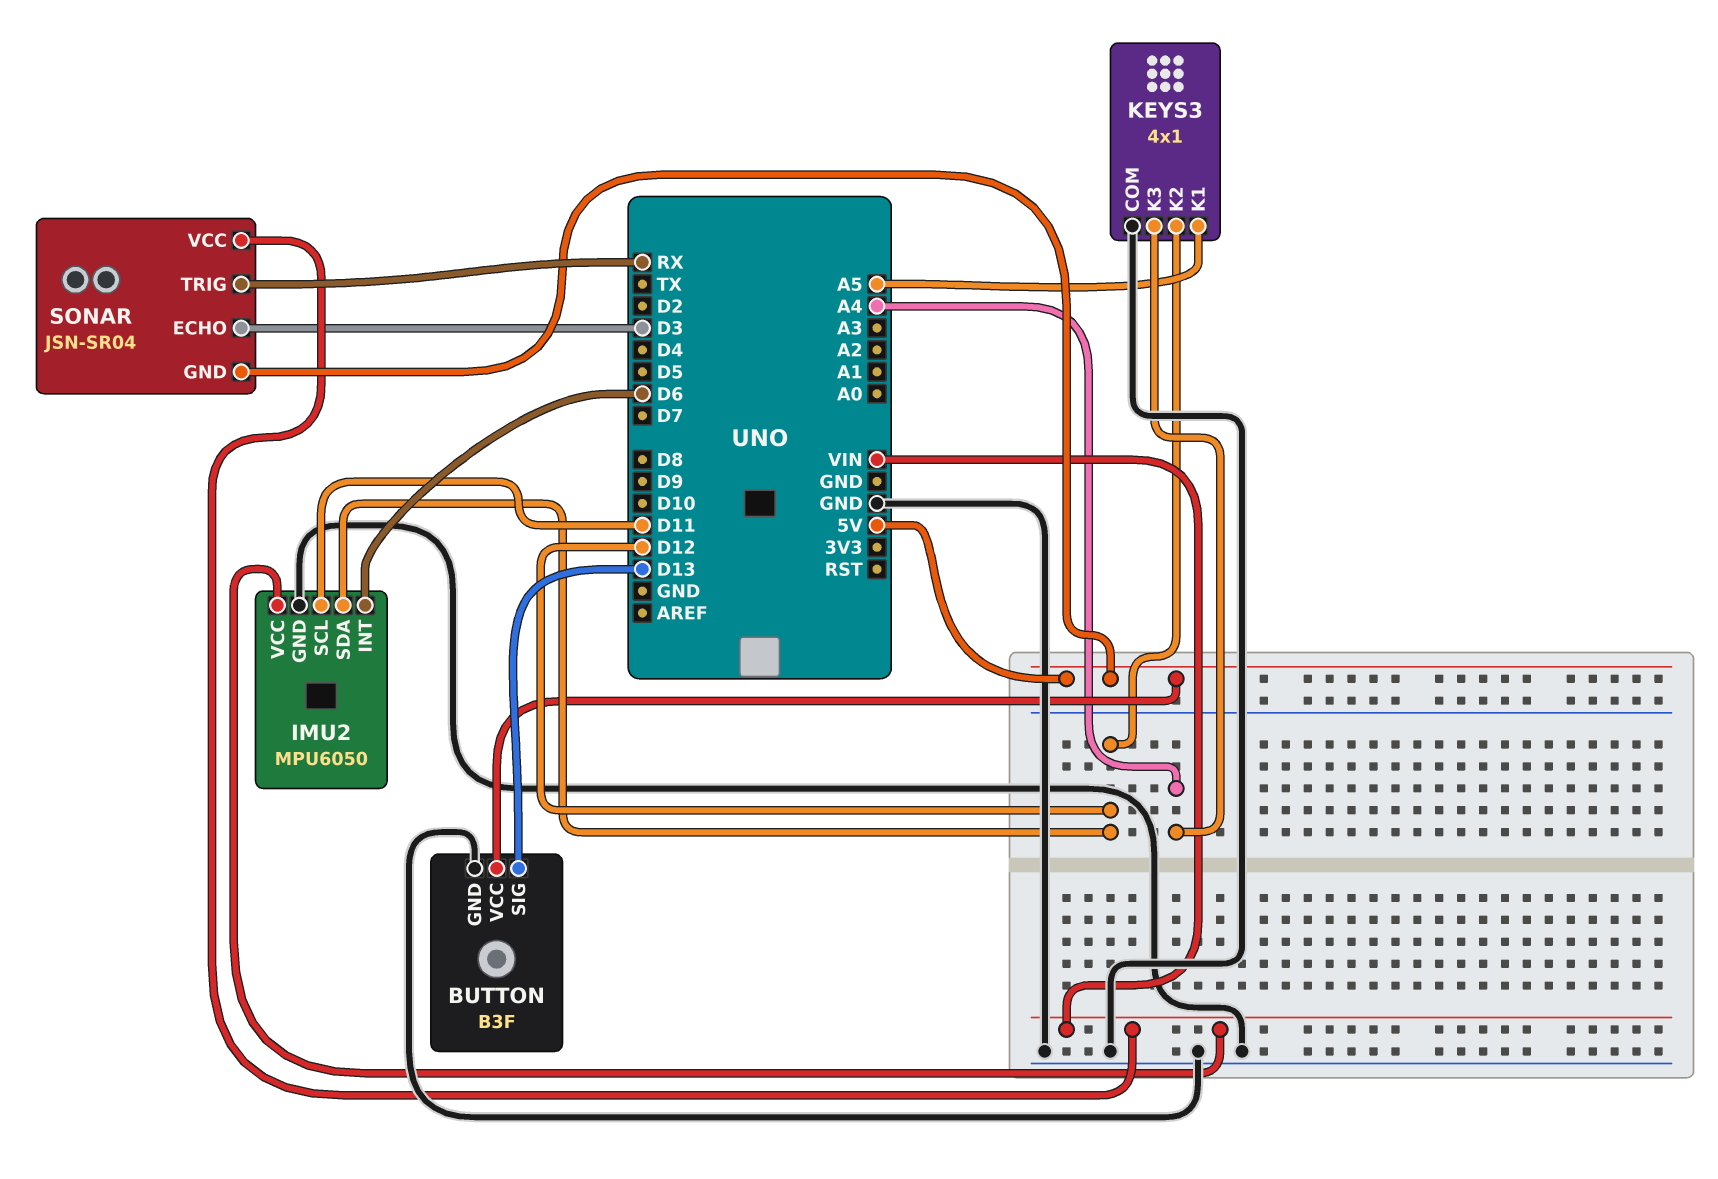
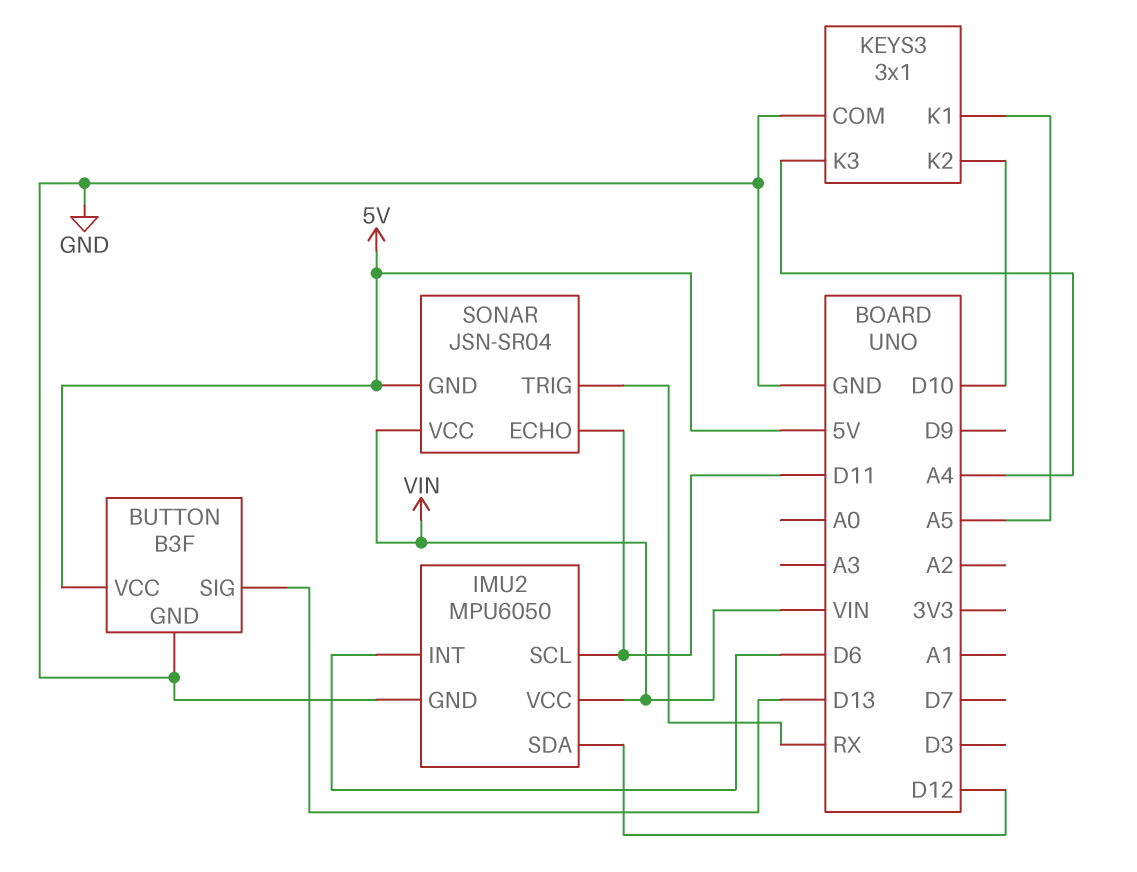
KEYS3: 4x1 -> 3x1
KEYS3 pin K2: D12 -> D10
SONAR pin ECHO: D3 -> D11

